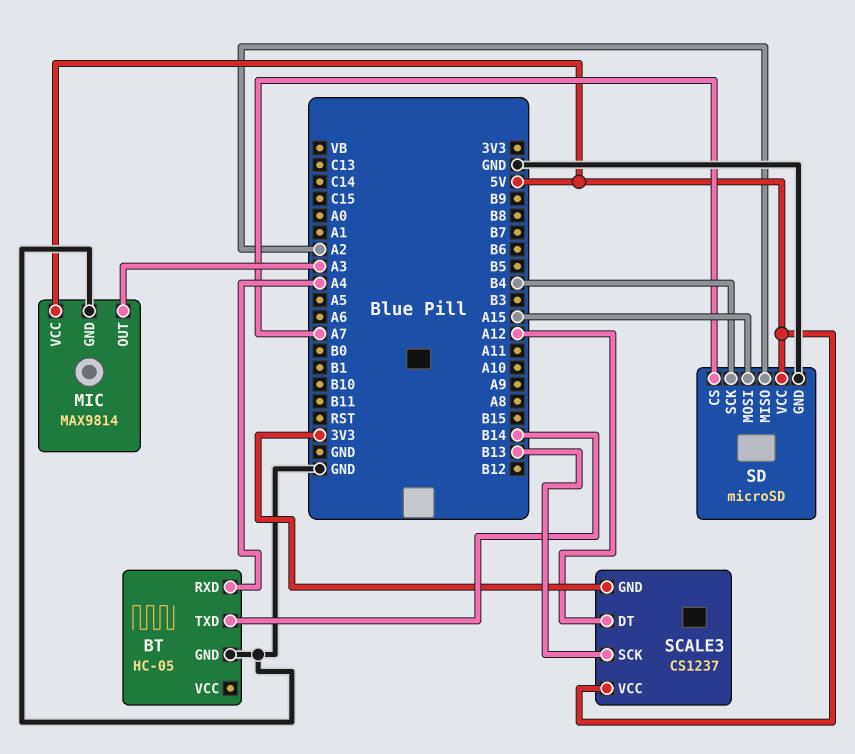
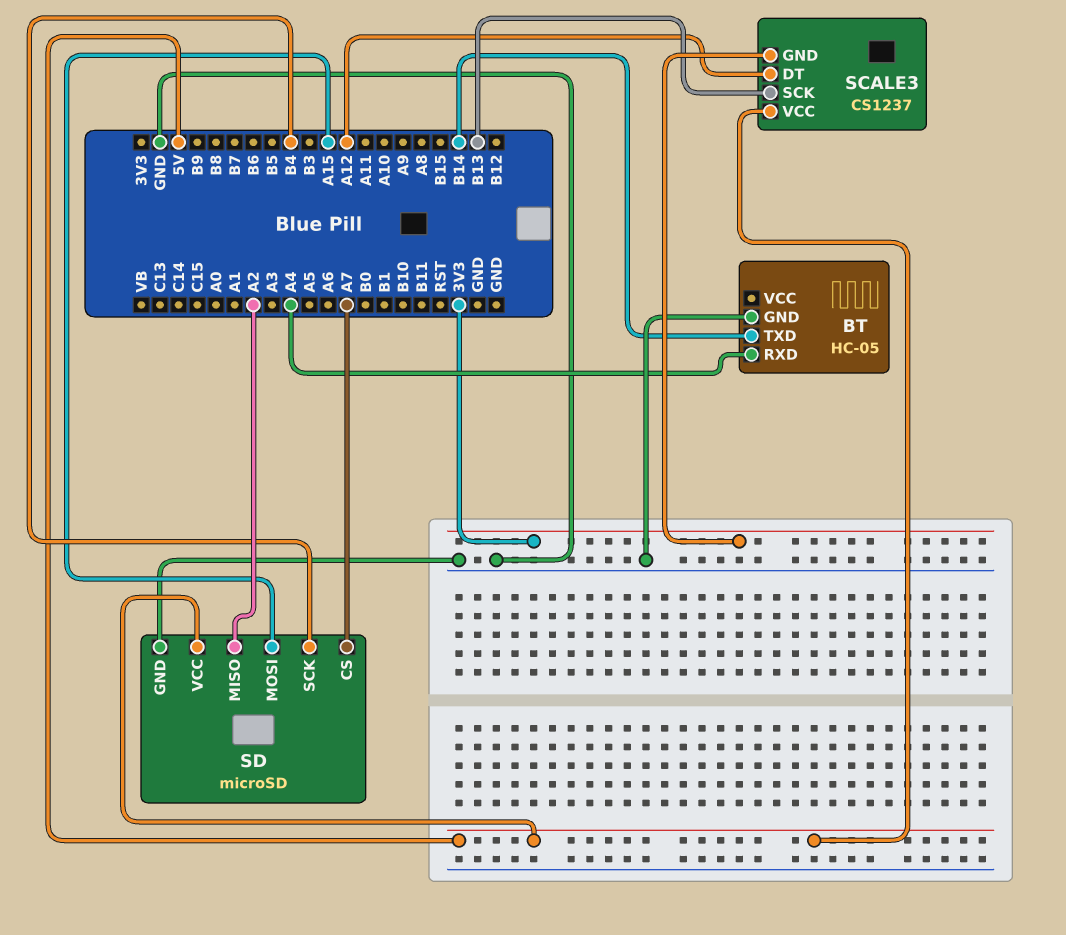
MIC: MAX9814 -> none
MIC pin GND: GND -> none
MIC pin OUT: A3 -> none
MIC pin VCC: 5V -> none

